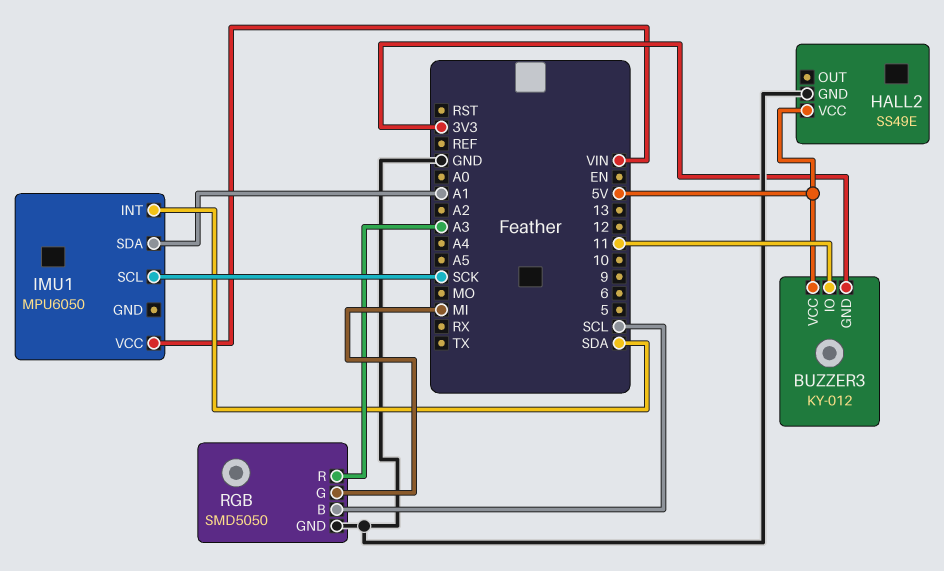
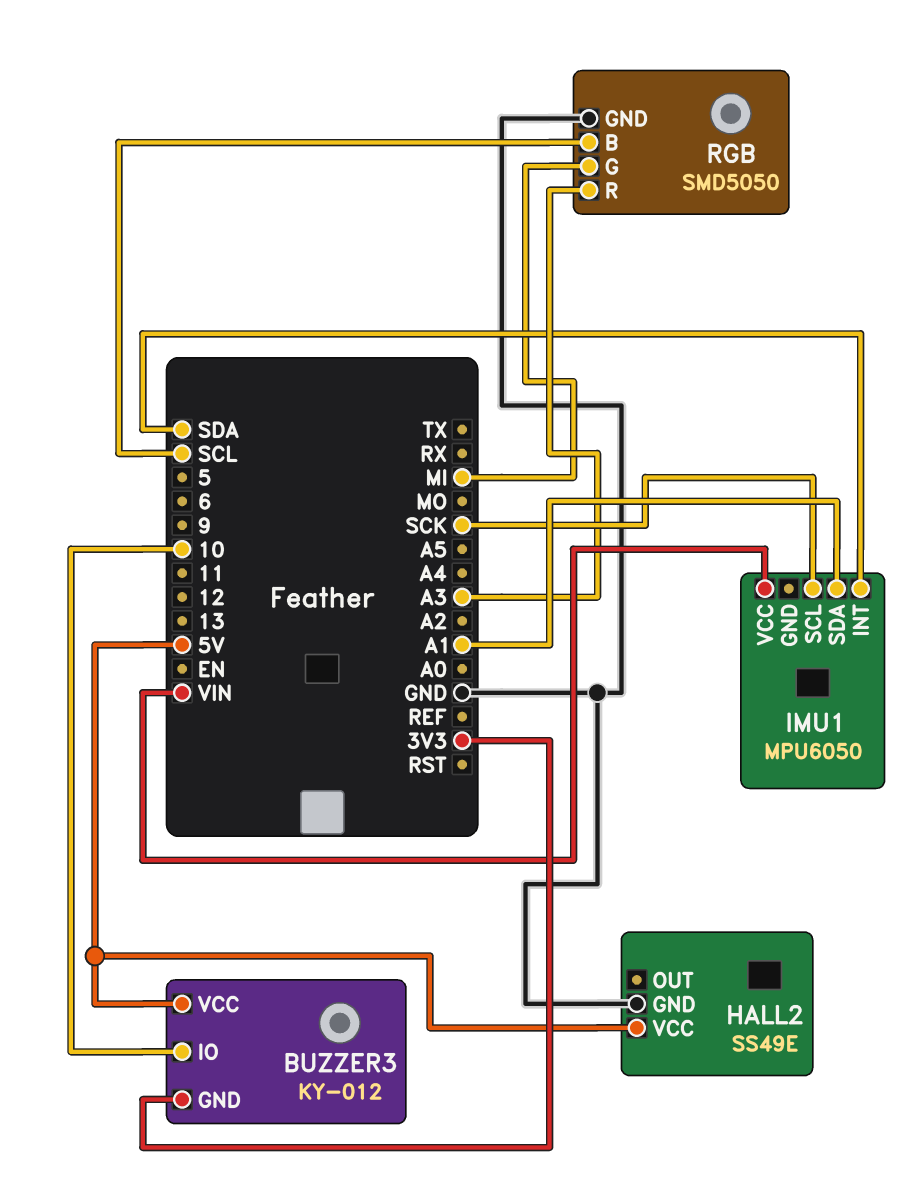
BUZZER3 pin IO: 11 -> 10

